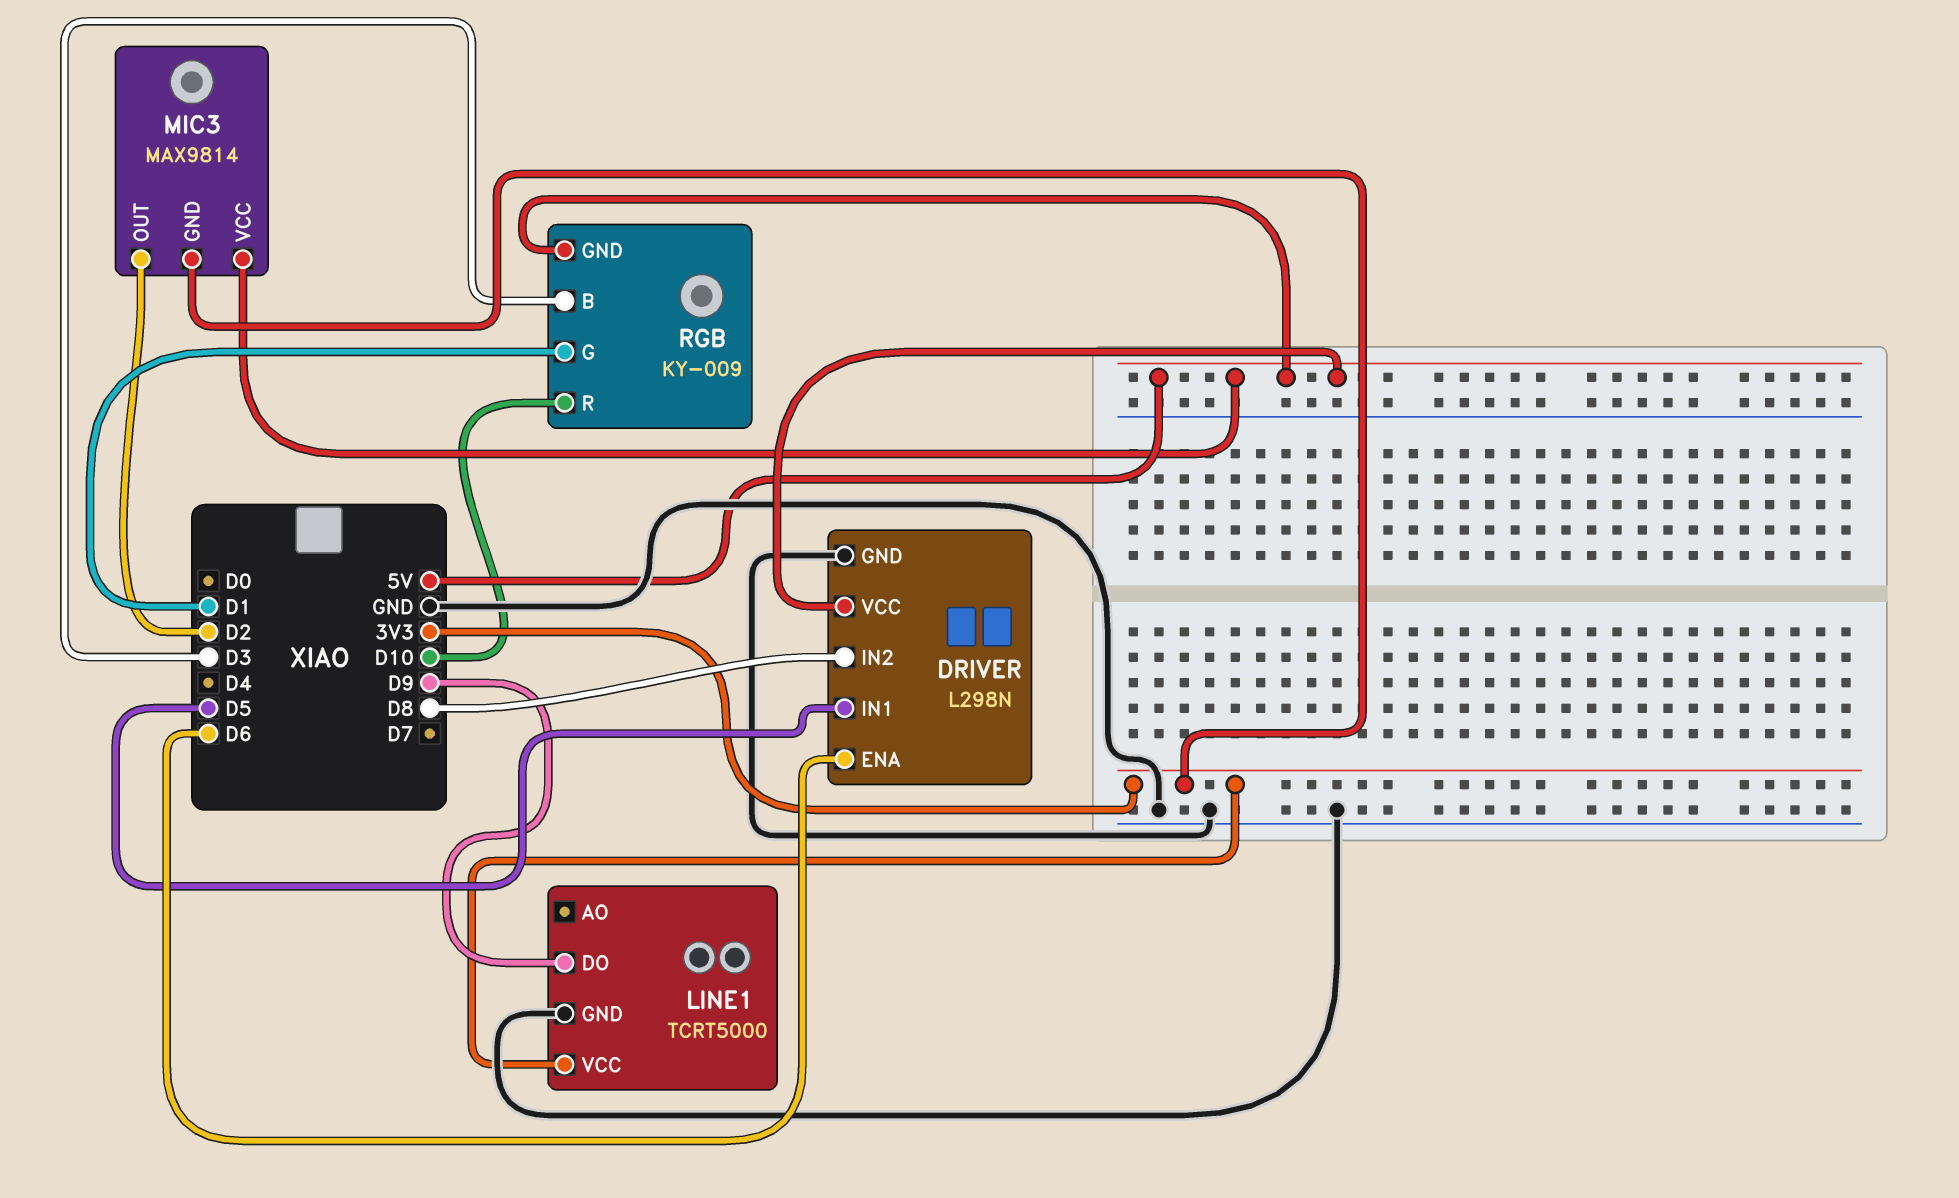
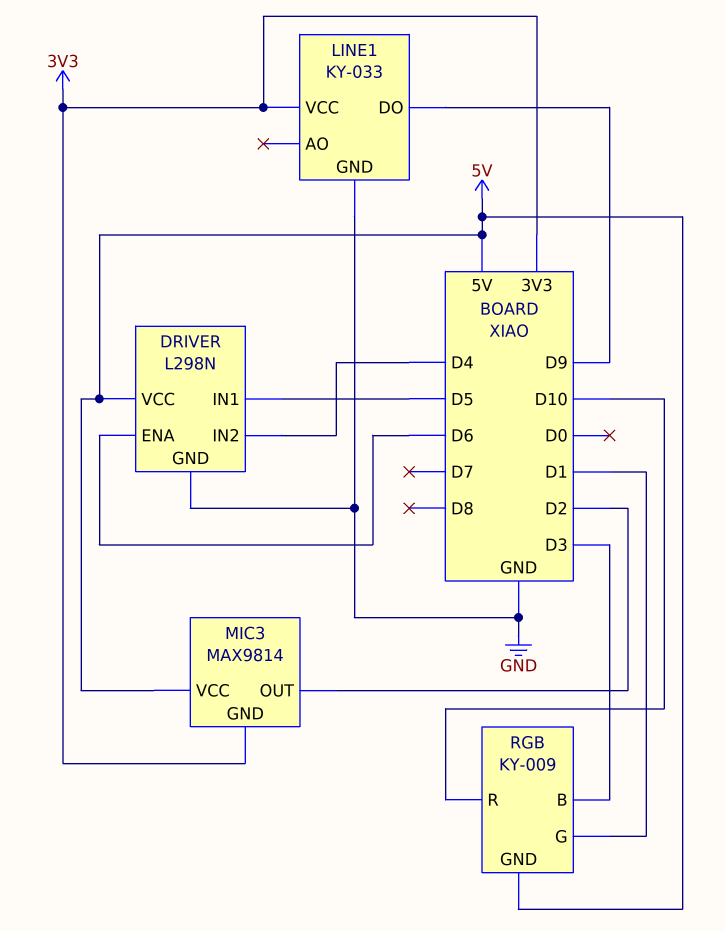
DRIVER pin IN2: D8 -> D4
LINE1: TCRT5000 -> KY-033

